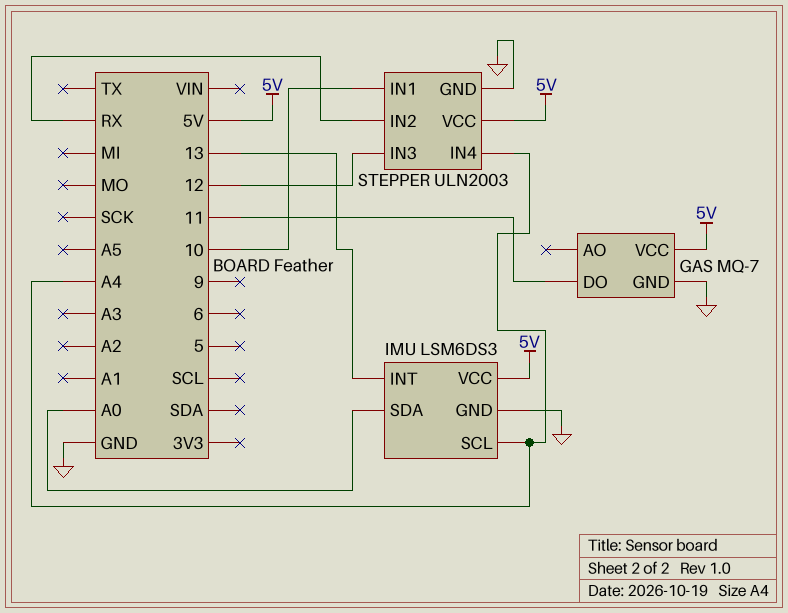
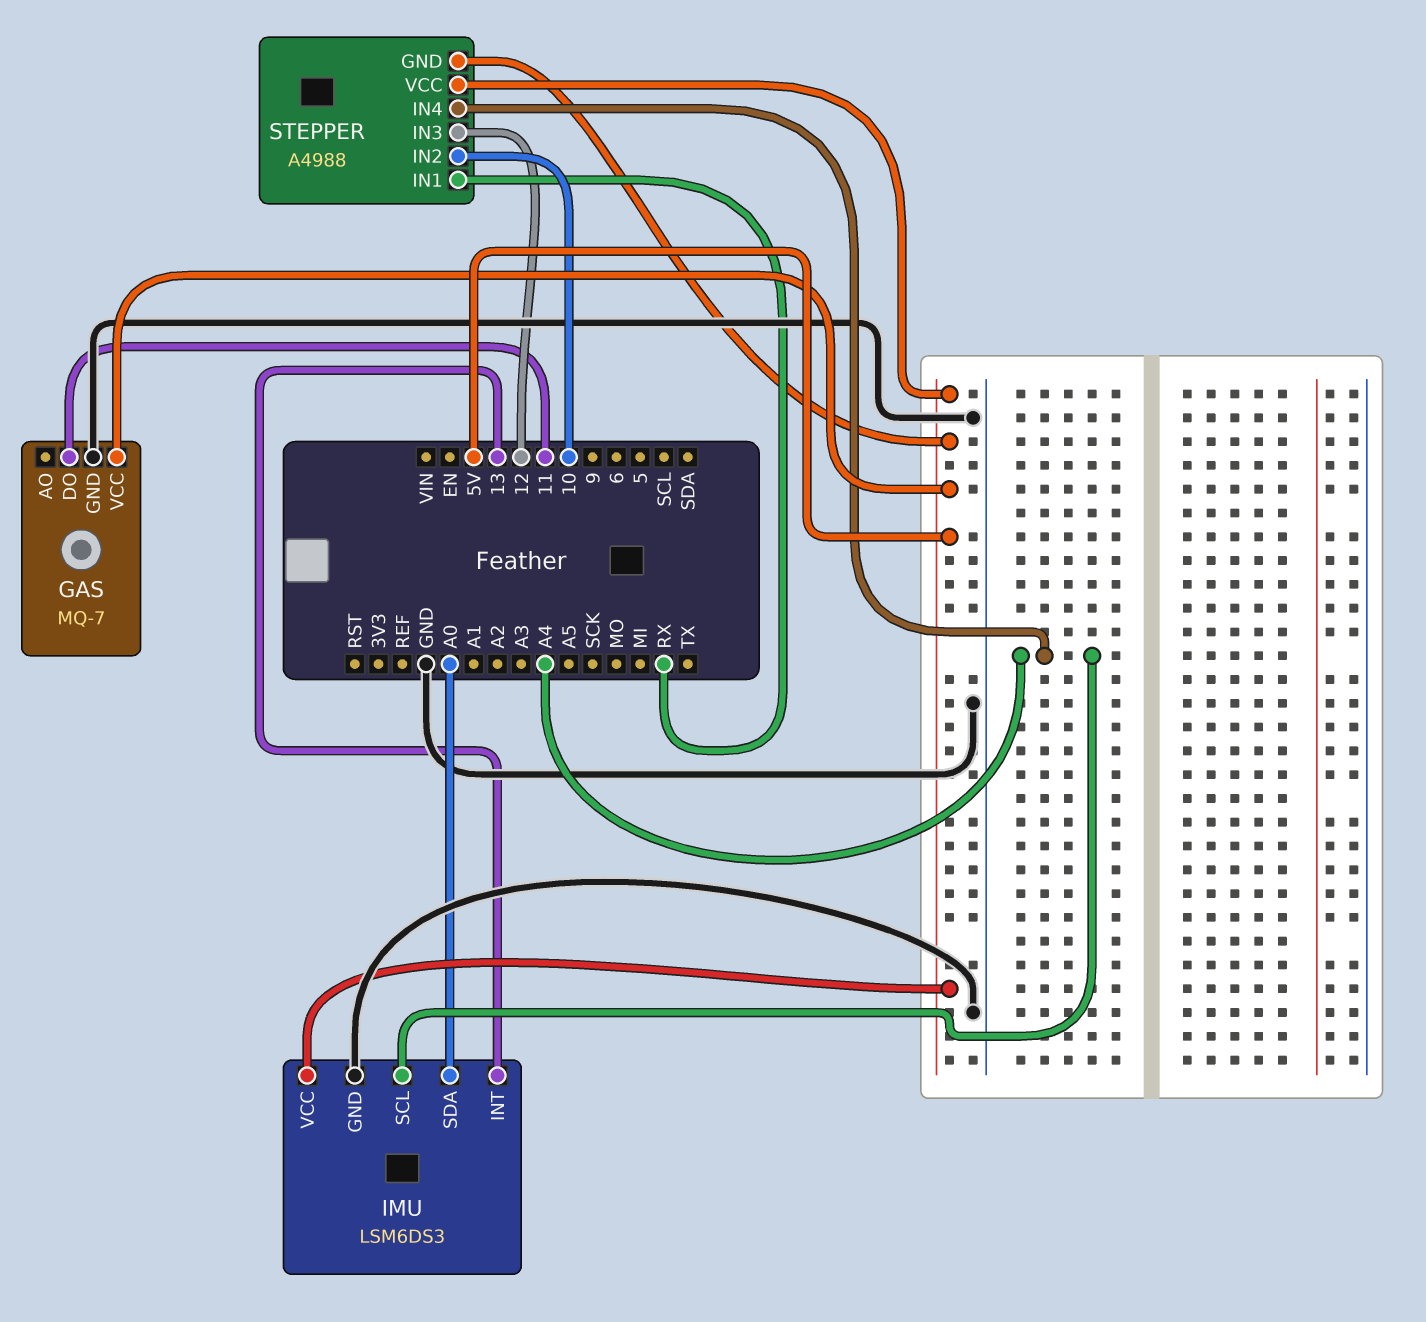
STEPPER: ULN2003 -> A4988
STEPPER pin GND: GND -> 5V
STEPPER pin IN1: 10 -> RX
STEPPER pin IN2: RX -> 10

